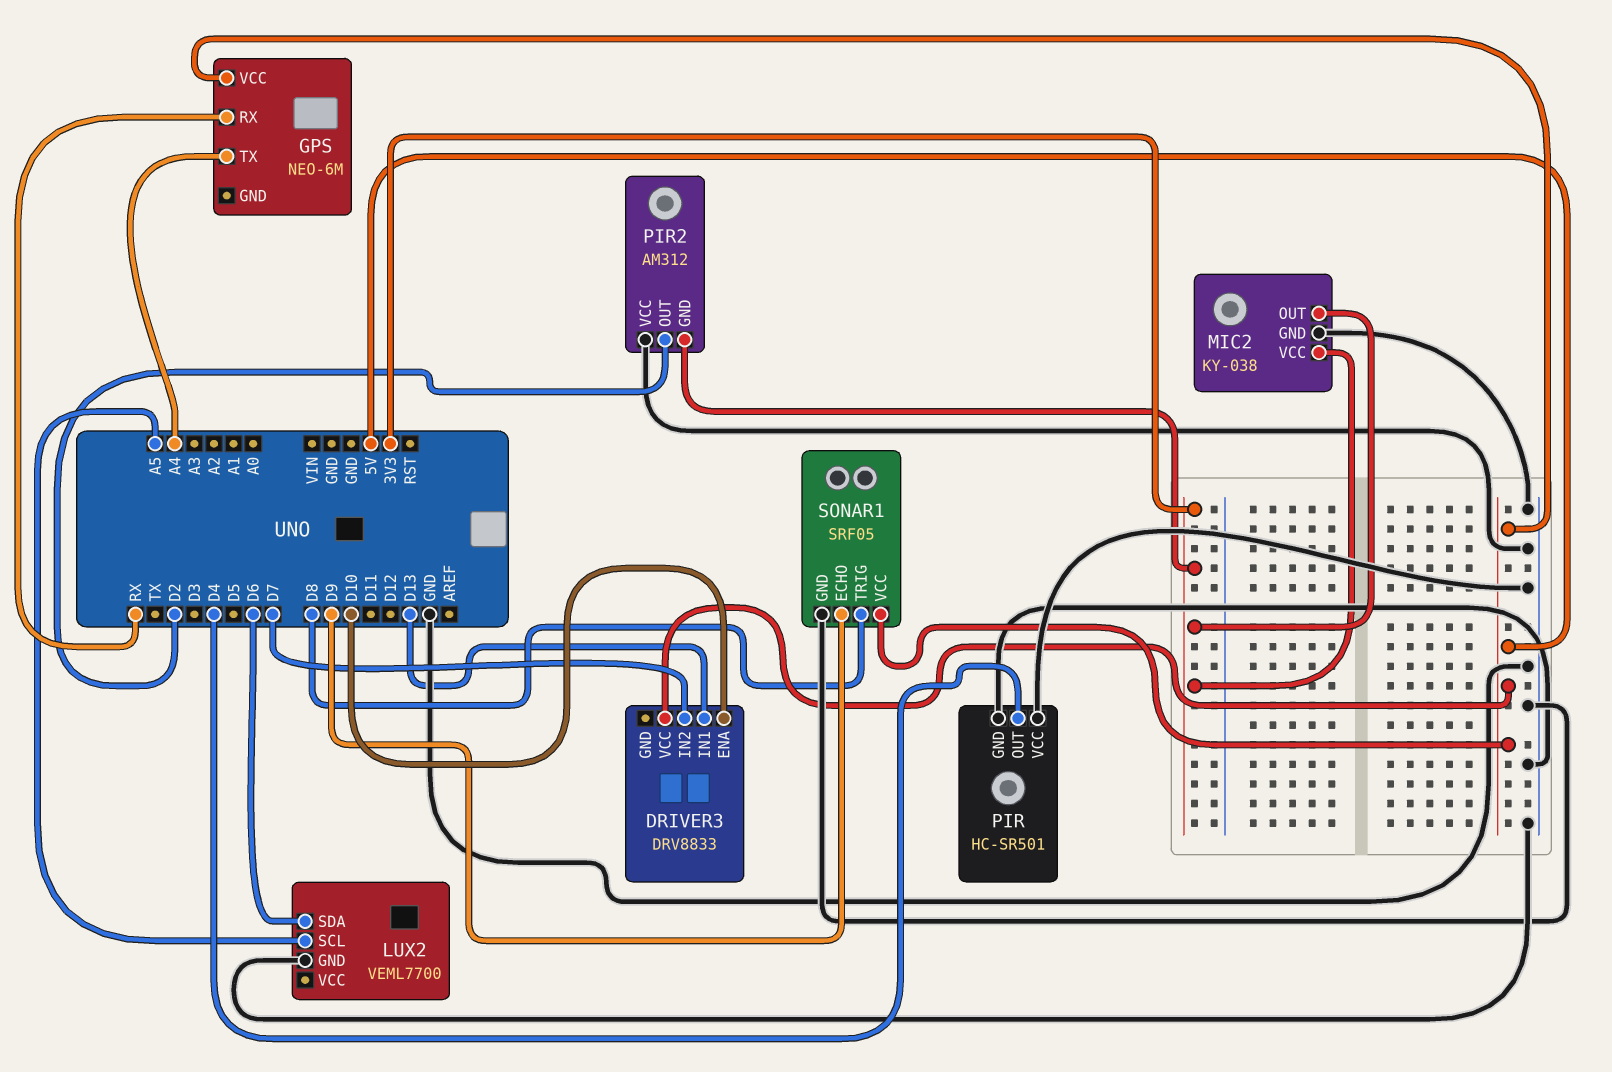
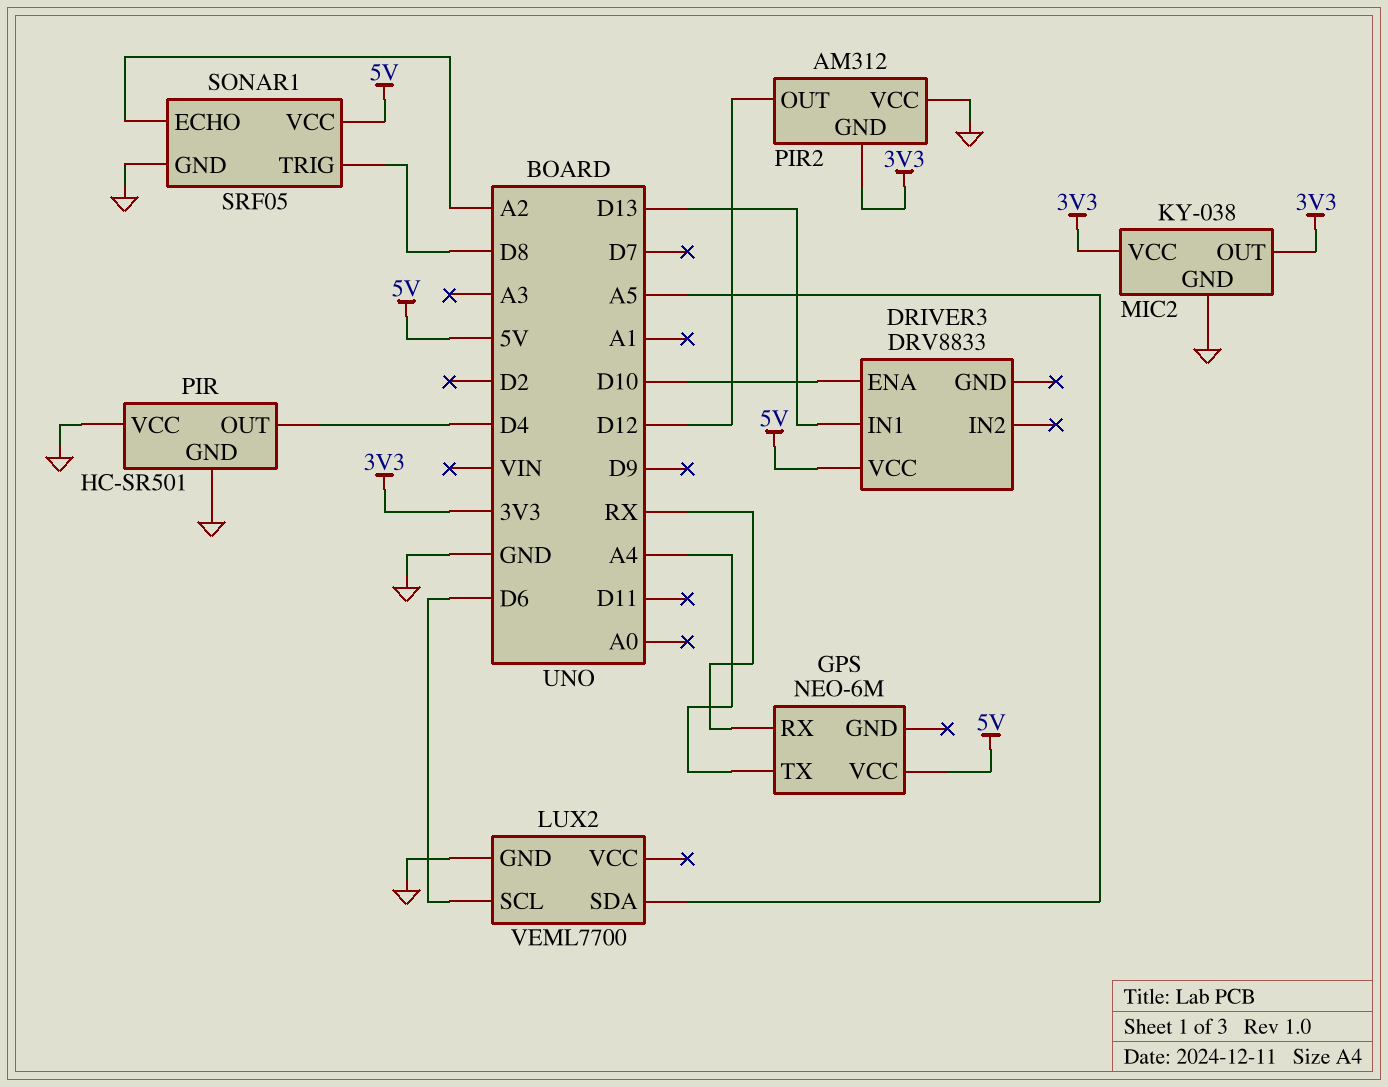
DRIVER3 pin IN2: D7 -> none
LUX2 pin SCL: A5 -> D6
LUX2 pin SDA: D6 -> A5
PIR2 pin OUT: D2 -> D12
SONAR1 pin ECHO: D9 -> A2

